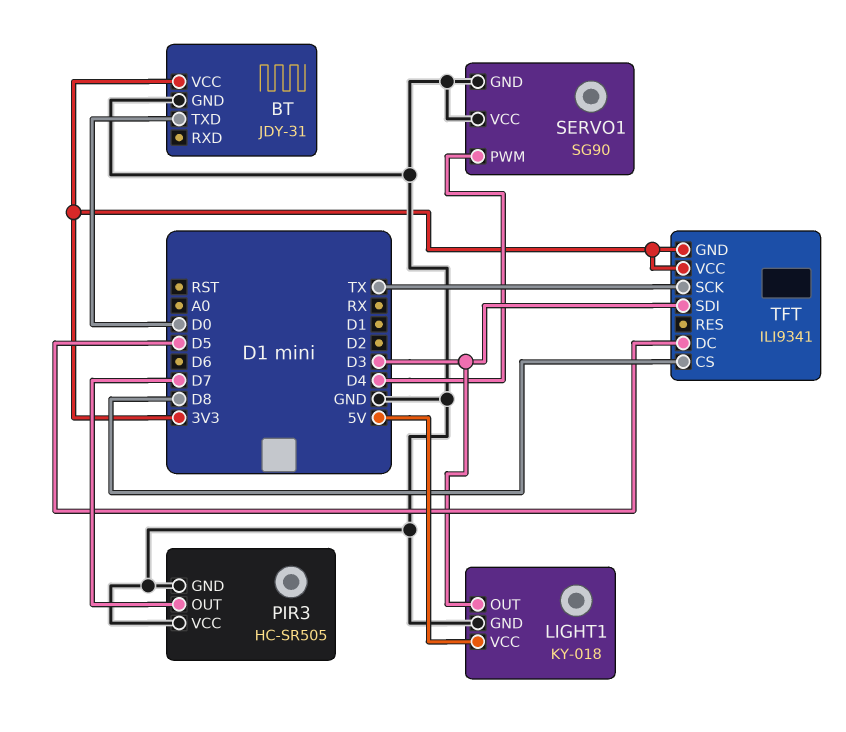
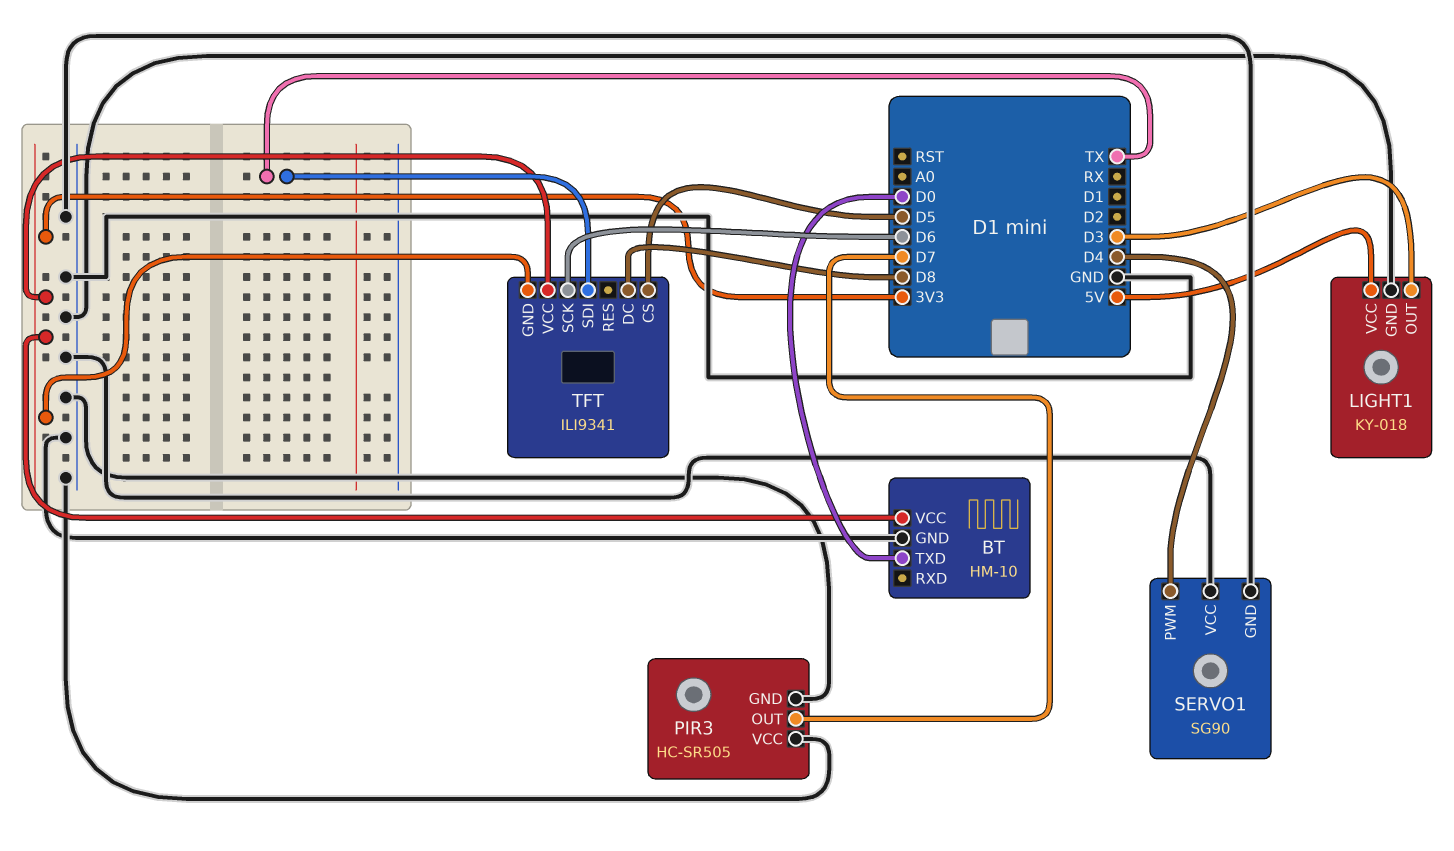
BT: JDY-31 -> HM-10
TFT pin CS: D8 -> D5
TFT pin DC: D5 -> D8
TFT pin SCK: TX -> D6
TFT pin SDI: D3 -> TX

